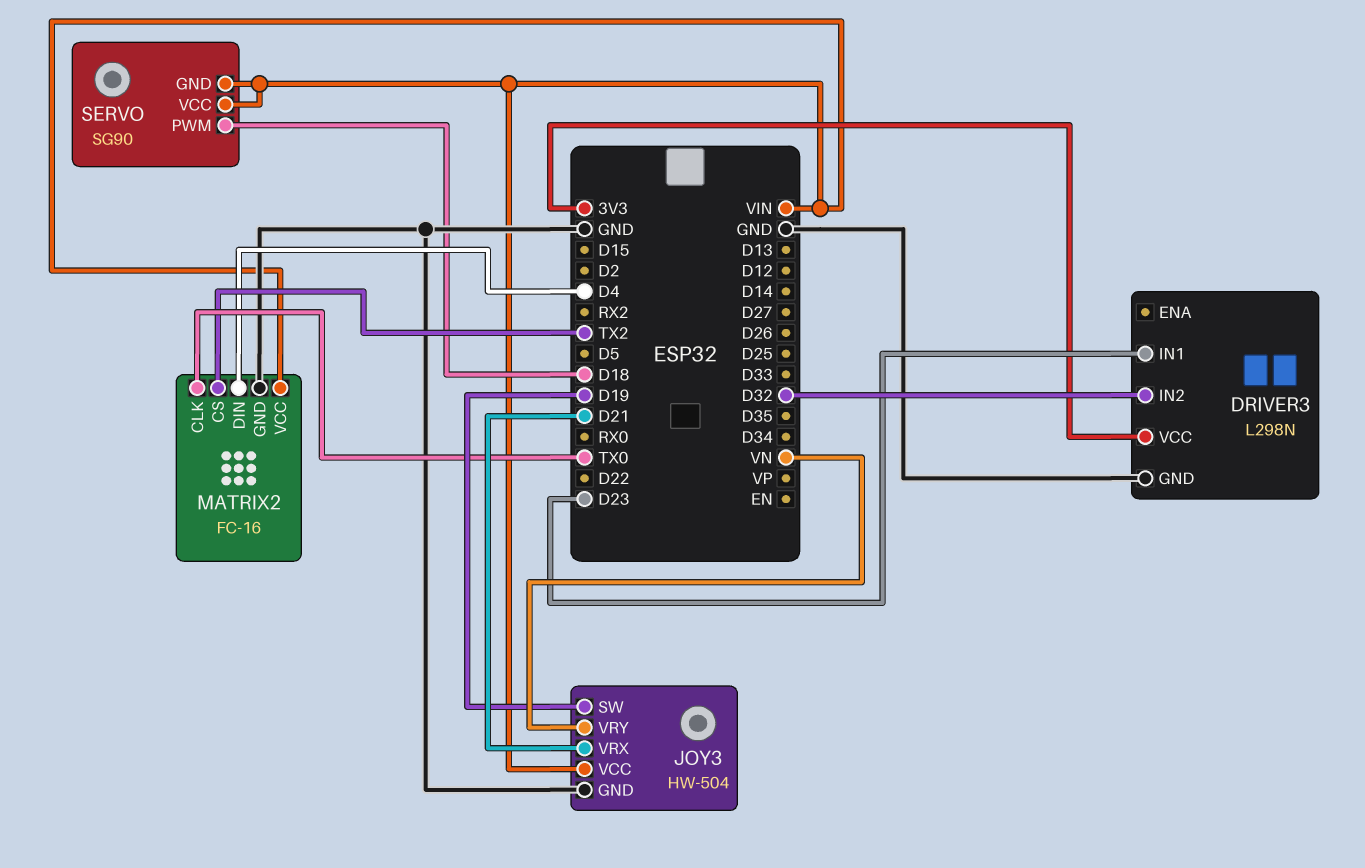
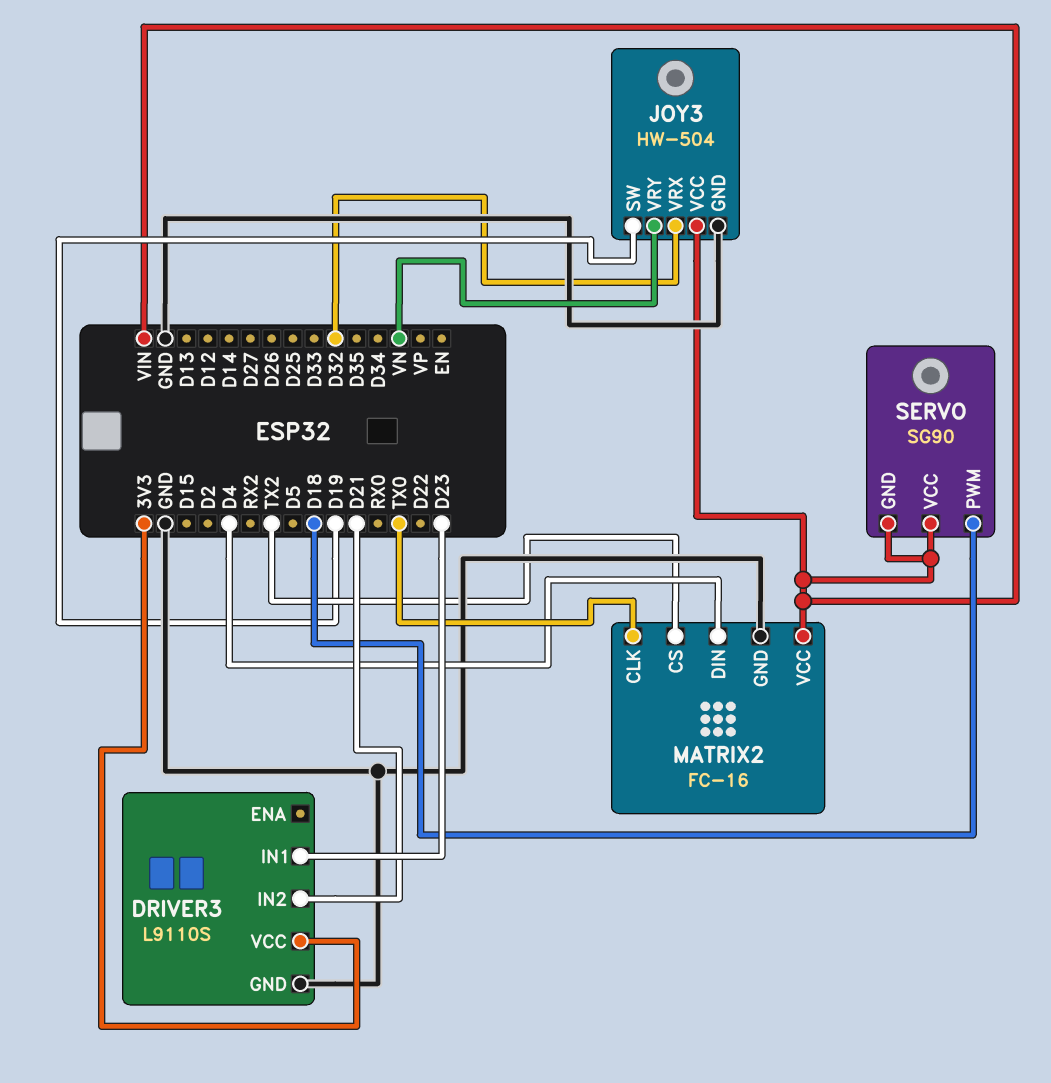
DRIVER3: L298N -> L9110S
DRIVER3 pin IN2: D32 -> D21
JOY3 pin VRX: D21 -> D32

